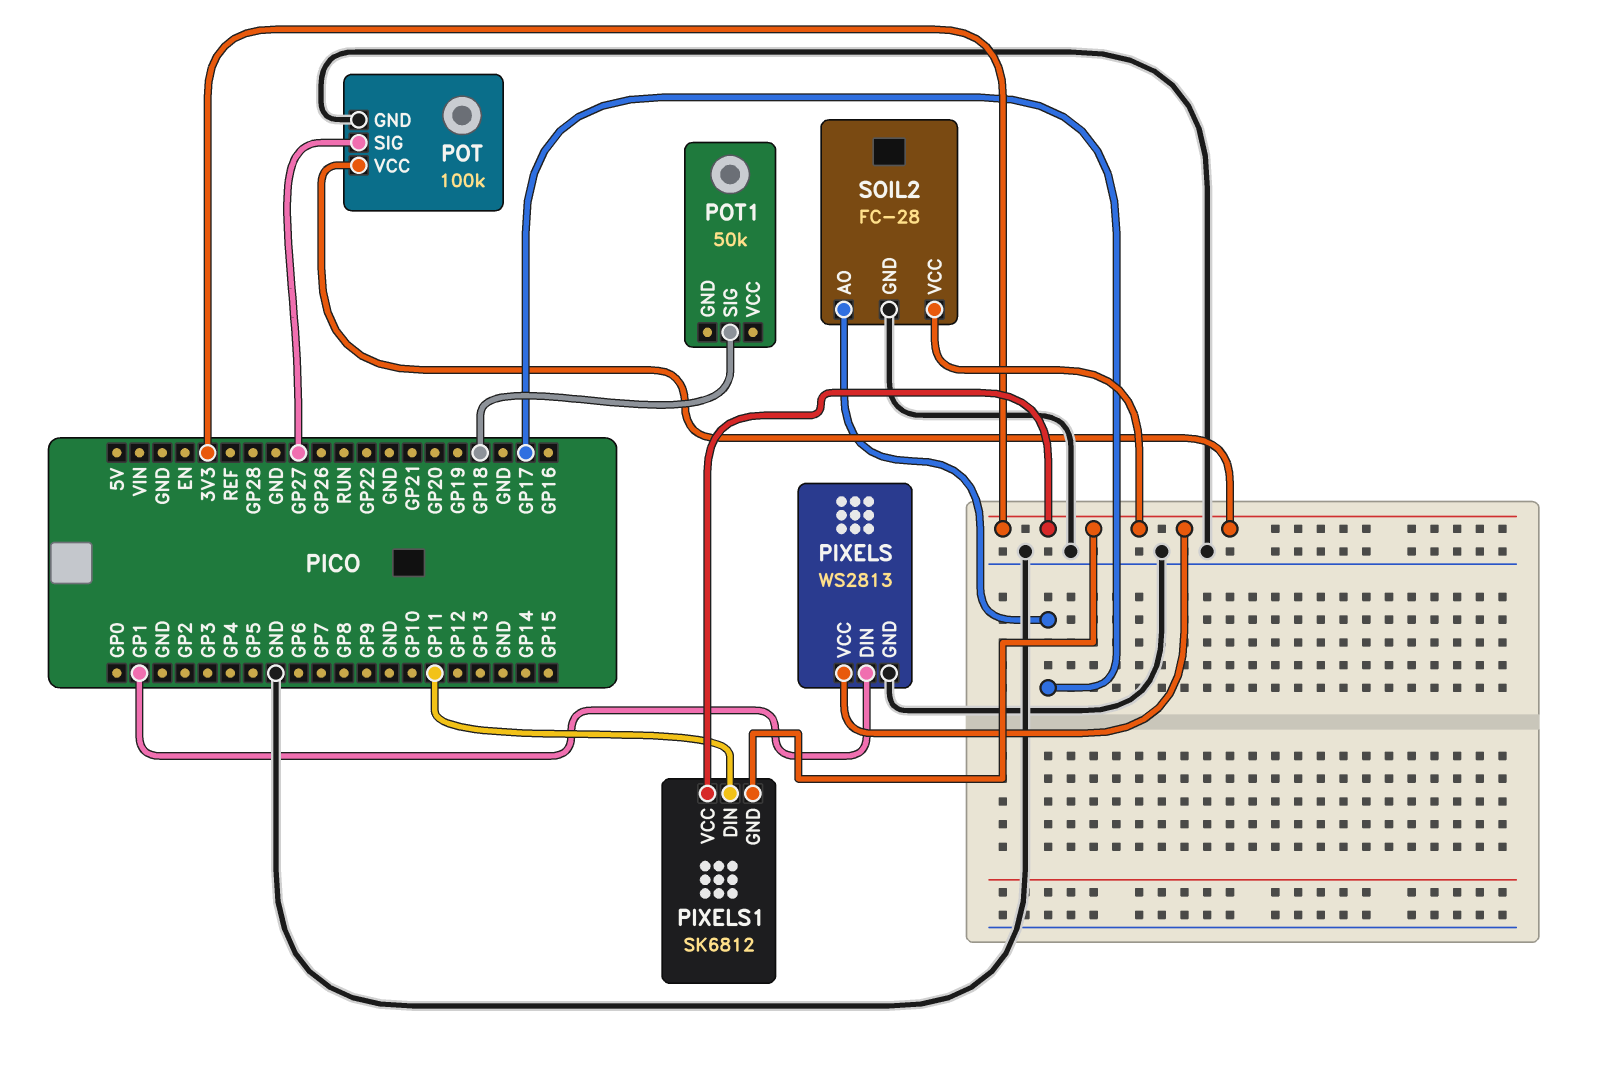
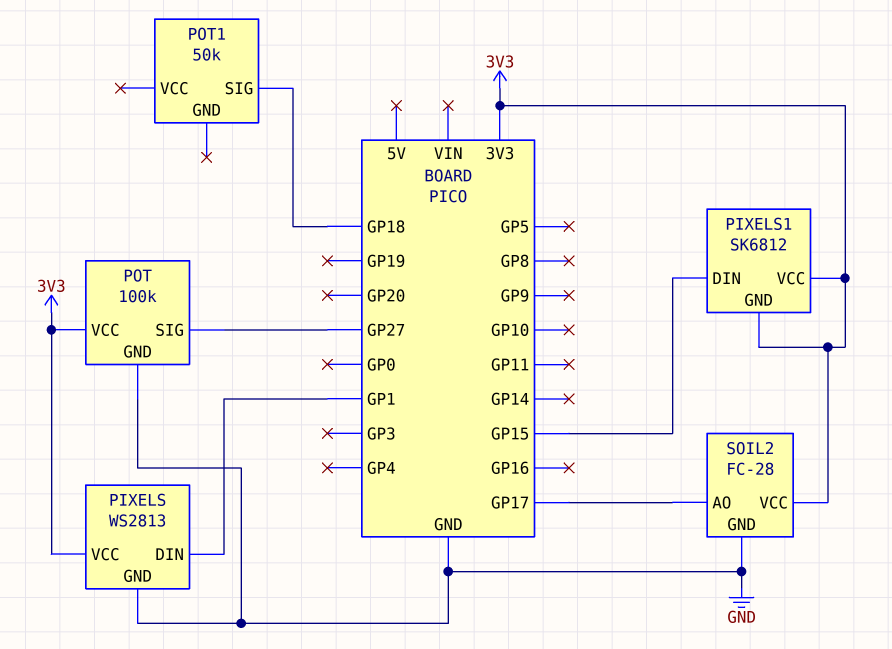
PIXELS1 pin DIN: GP11 -> GP15

